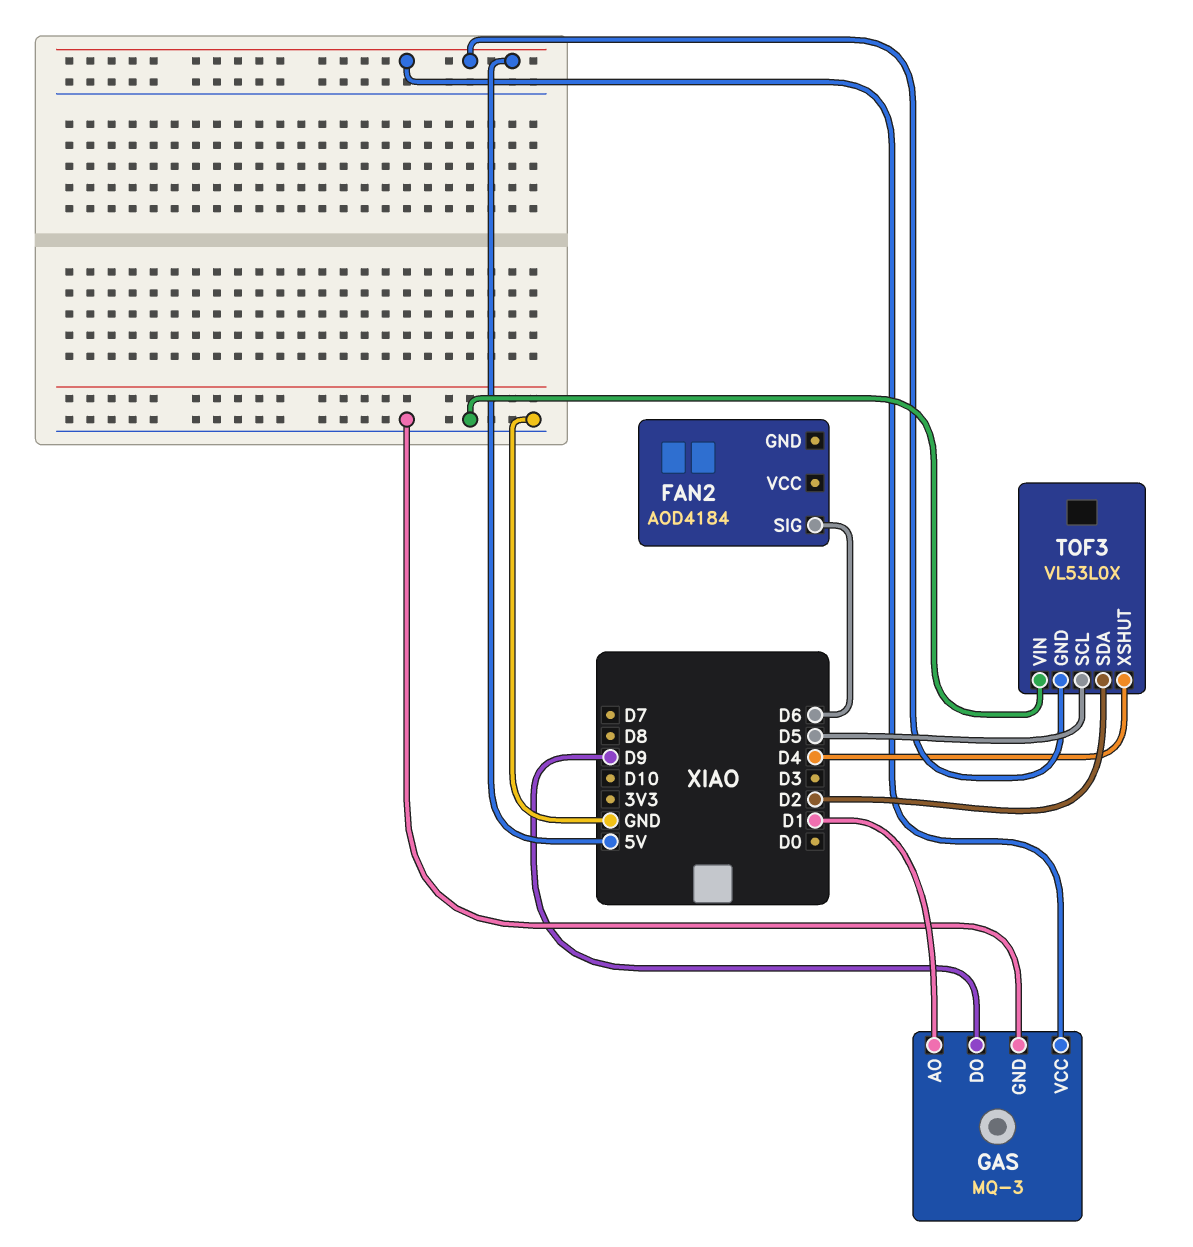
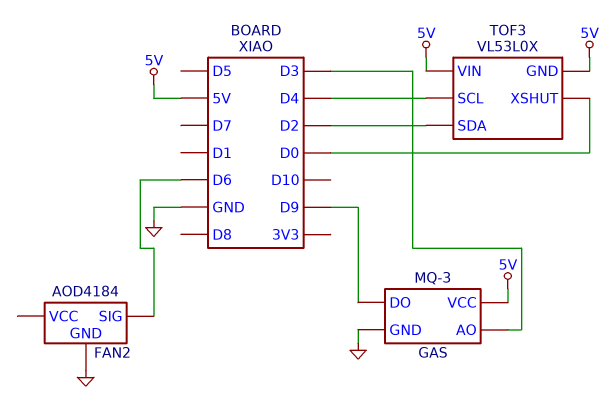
FAN2 pin GND: none -> GND
GAS pin AO: D1 -> D3
TOF3 pin SCL: D5 -> D4
TOF3 pin VIN: GND -> 5V
TOF3 pin XSHUT: D4 -> D0

